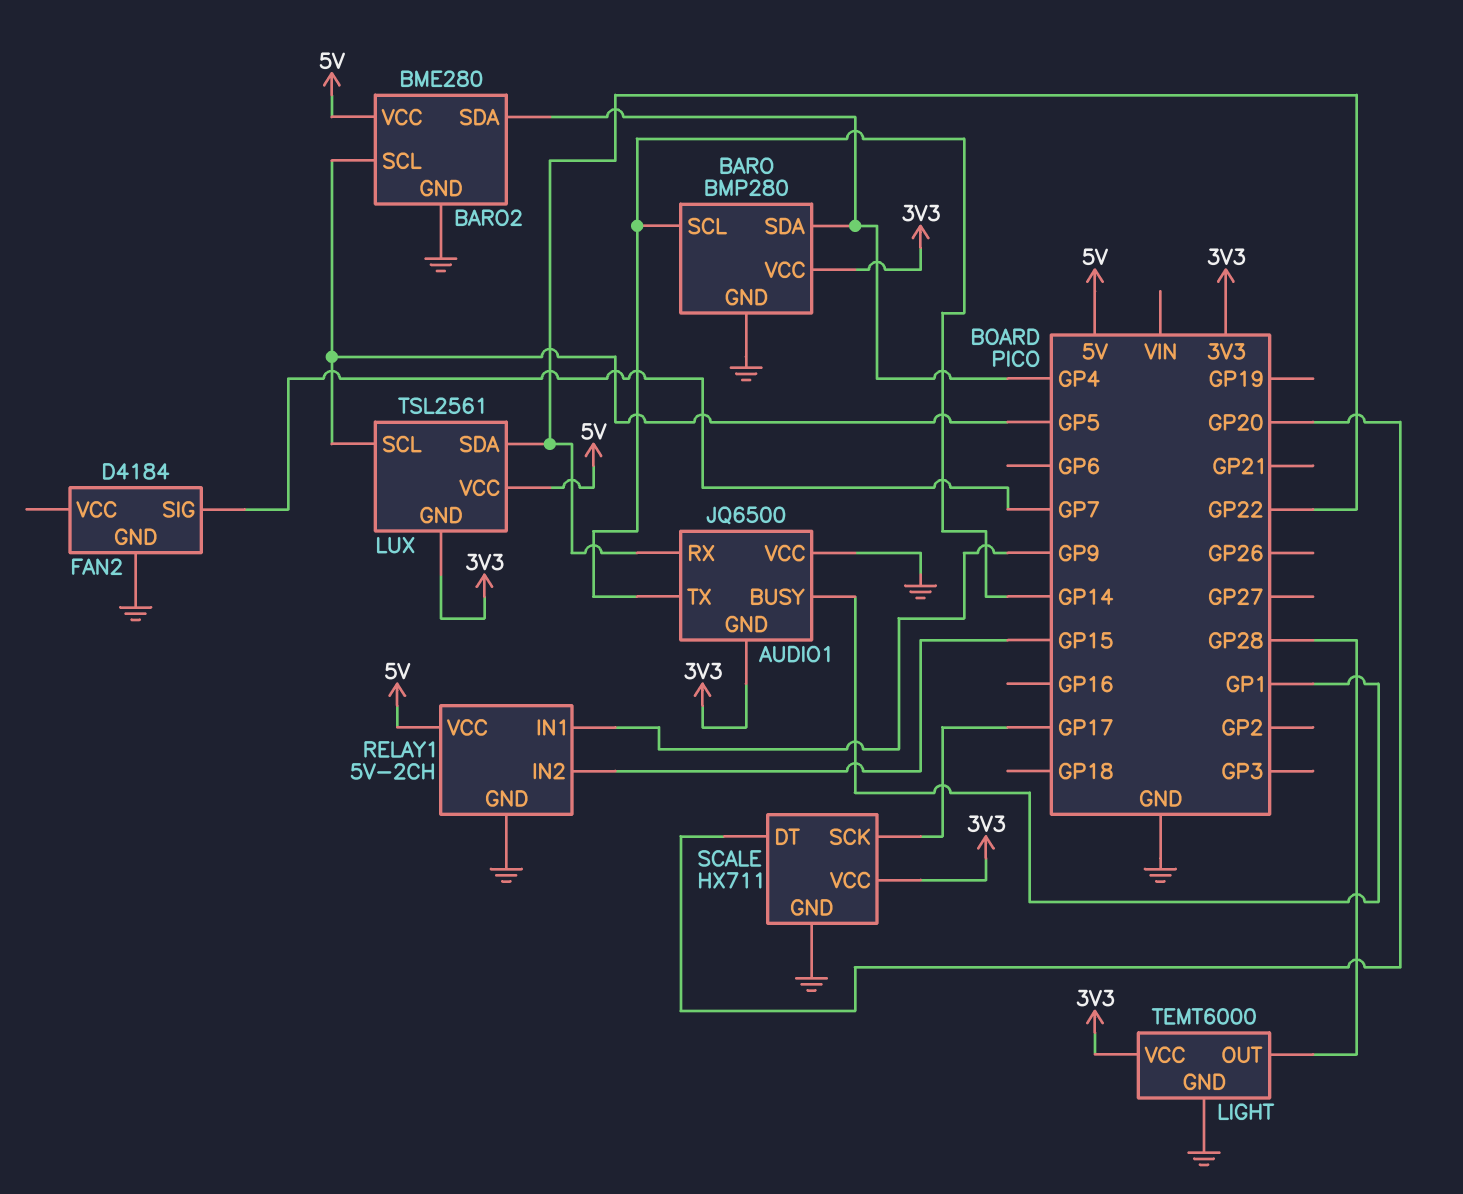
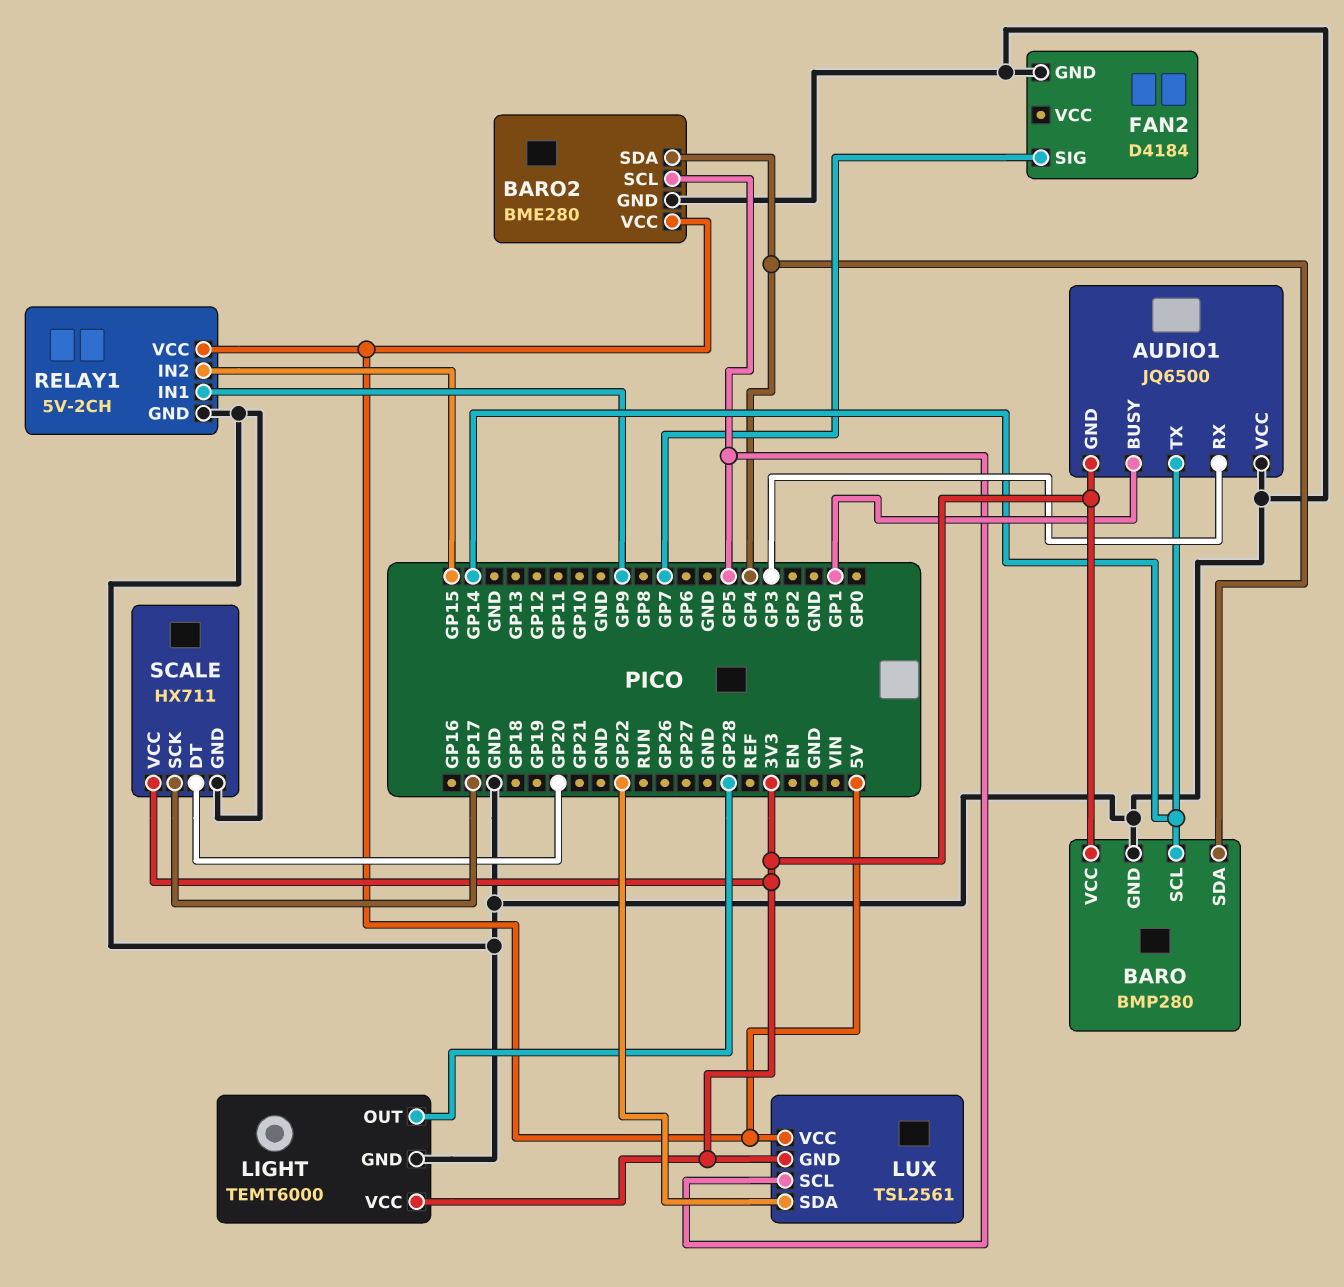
AUDIO1 pin RX: GP22 -> GP3

